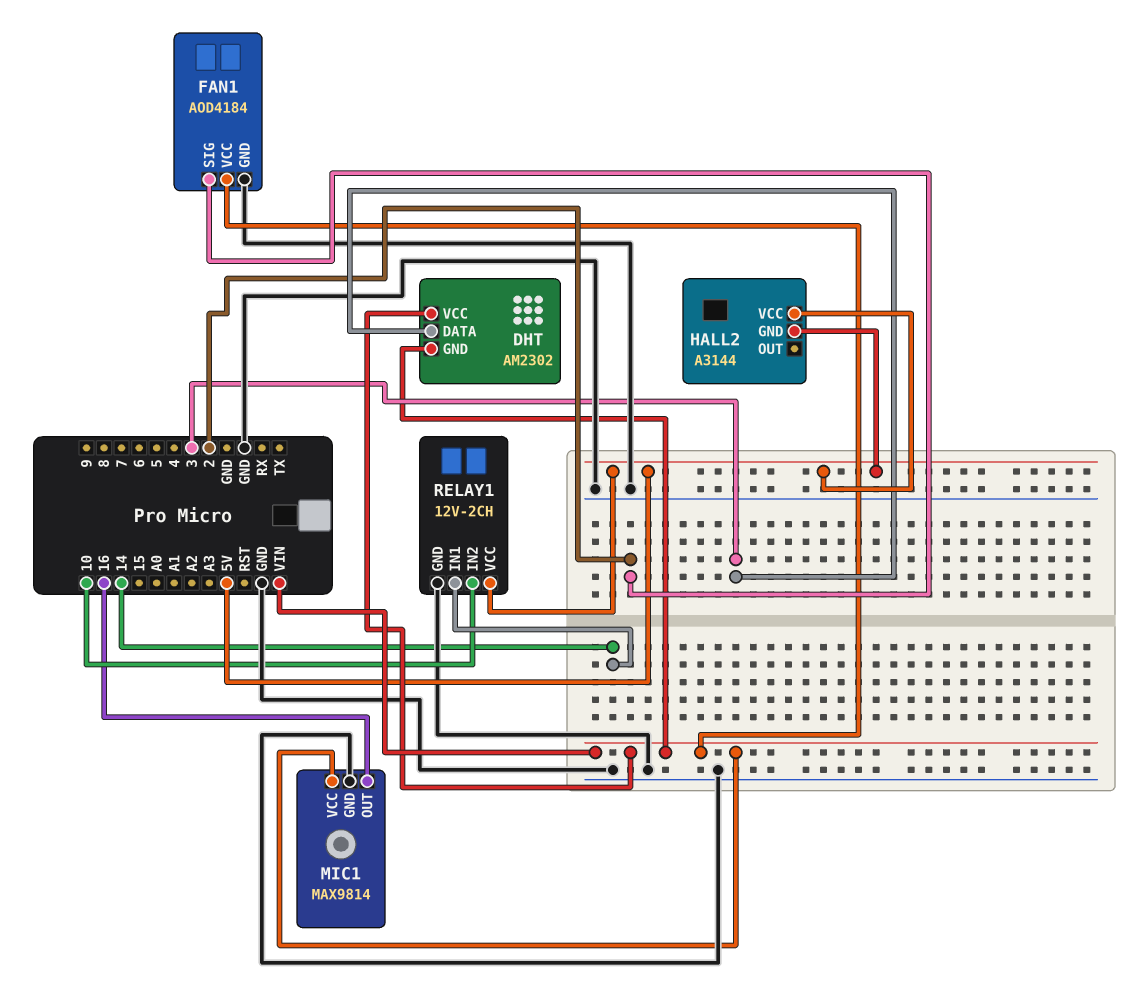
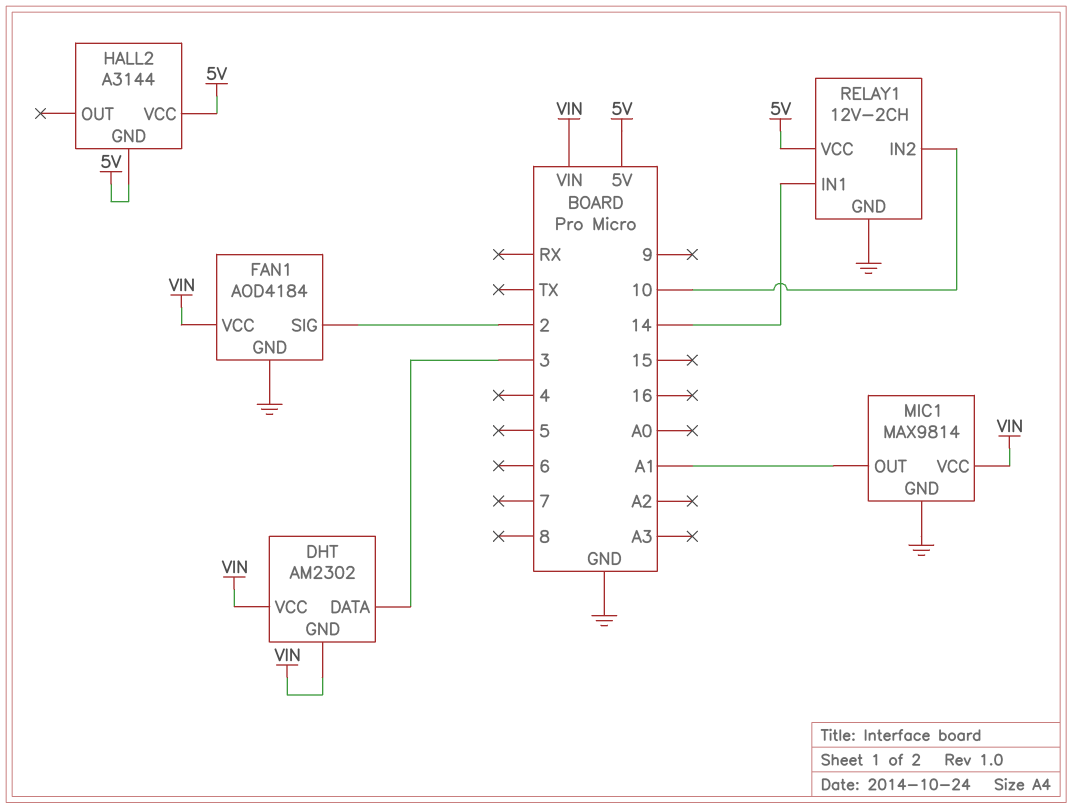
MIC1 pin OUT: 16 -> A1

